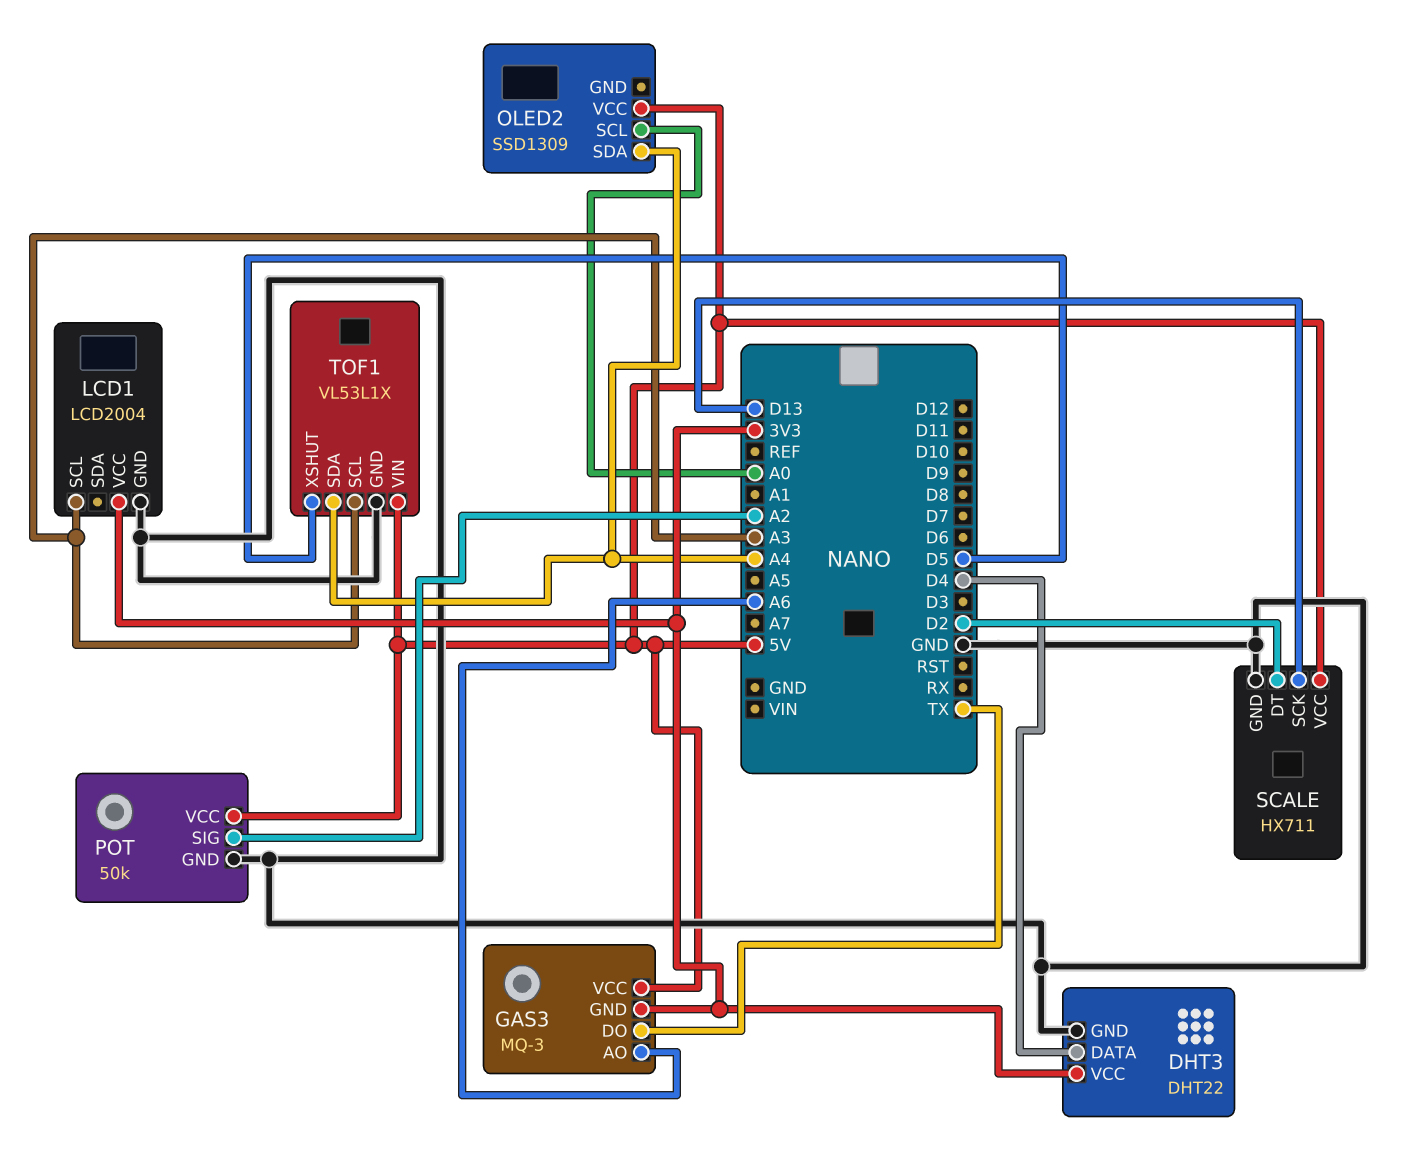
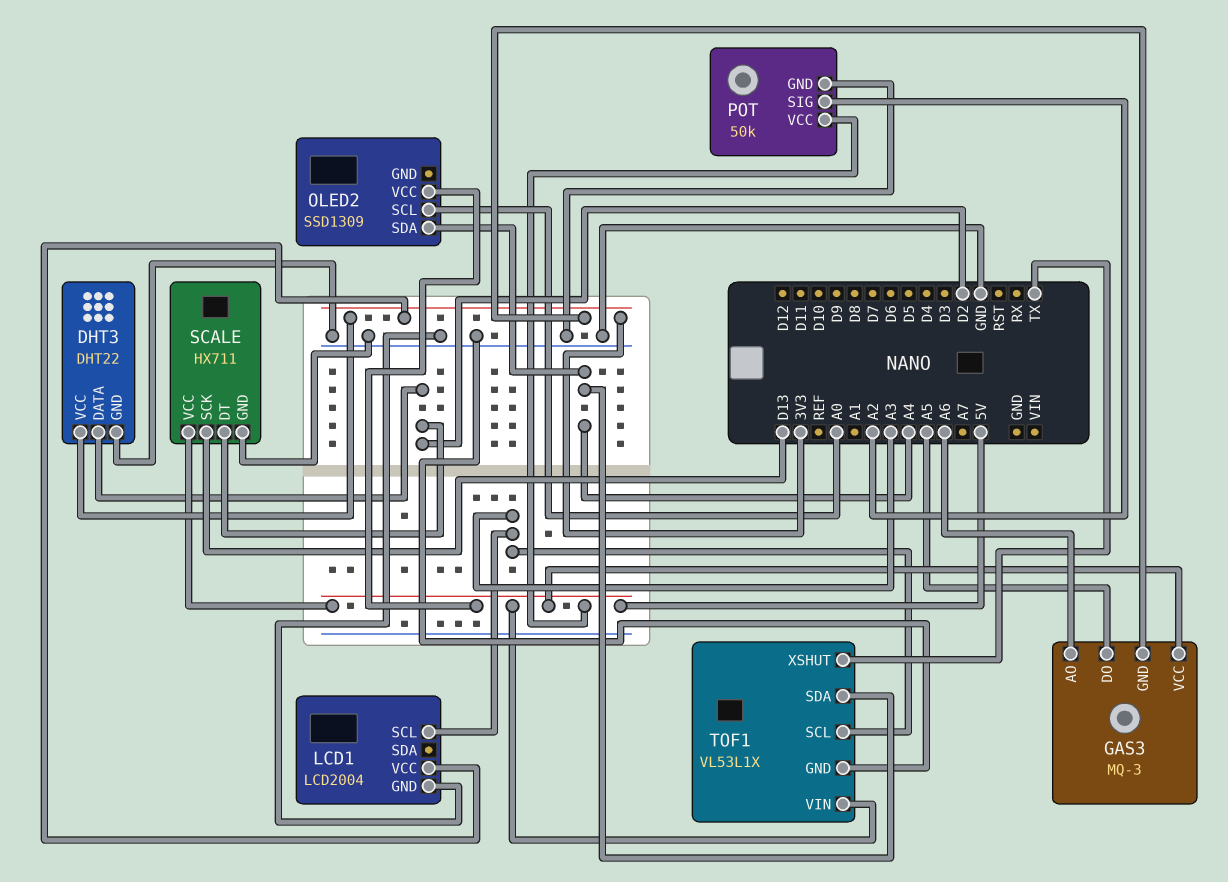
DHT3 pin DATA: D4 -> D2
GAS3 pin DO: TX -> A5
TOF1 pin XSHUT: D5 -> TX

